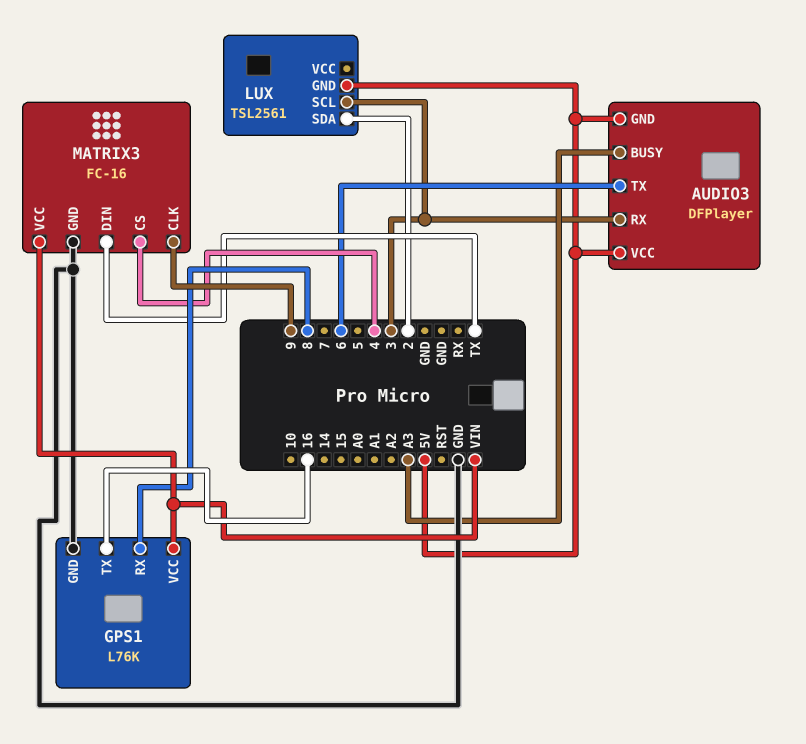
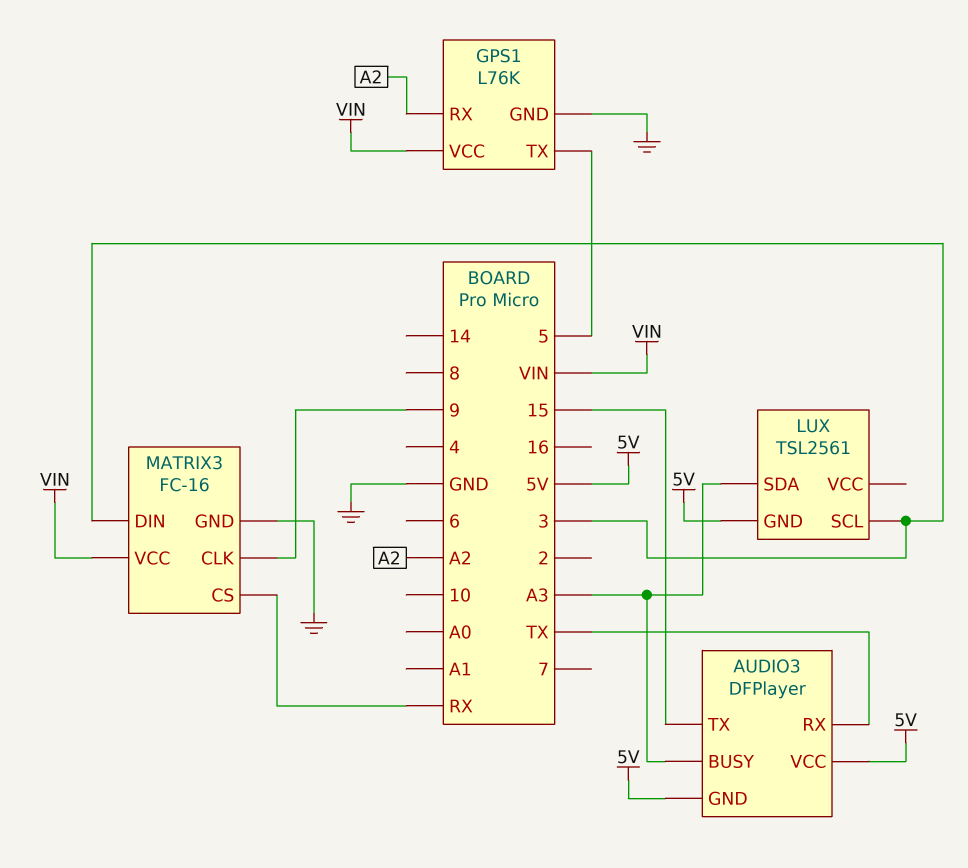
AUDIO3 pin RX: 3 -> TX
AUDIO3 pin TX: 6 -> 15
GPS1 pin RX: 8 -> A2
GPS1 pin TX: 16 -> 5
LUX pin SDA: 2 -> A3
MATRIX3 pin CS: 4 -> RX
MATRIX3 pin DIN: TX -> 3

